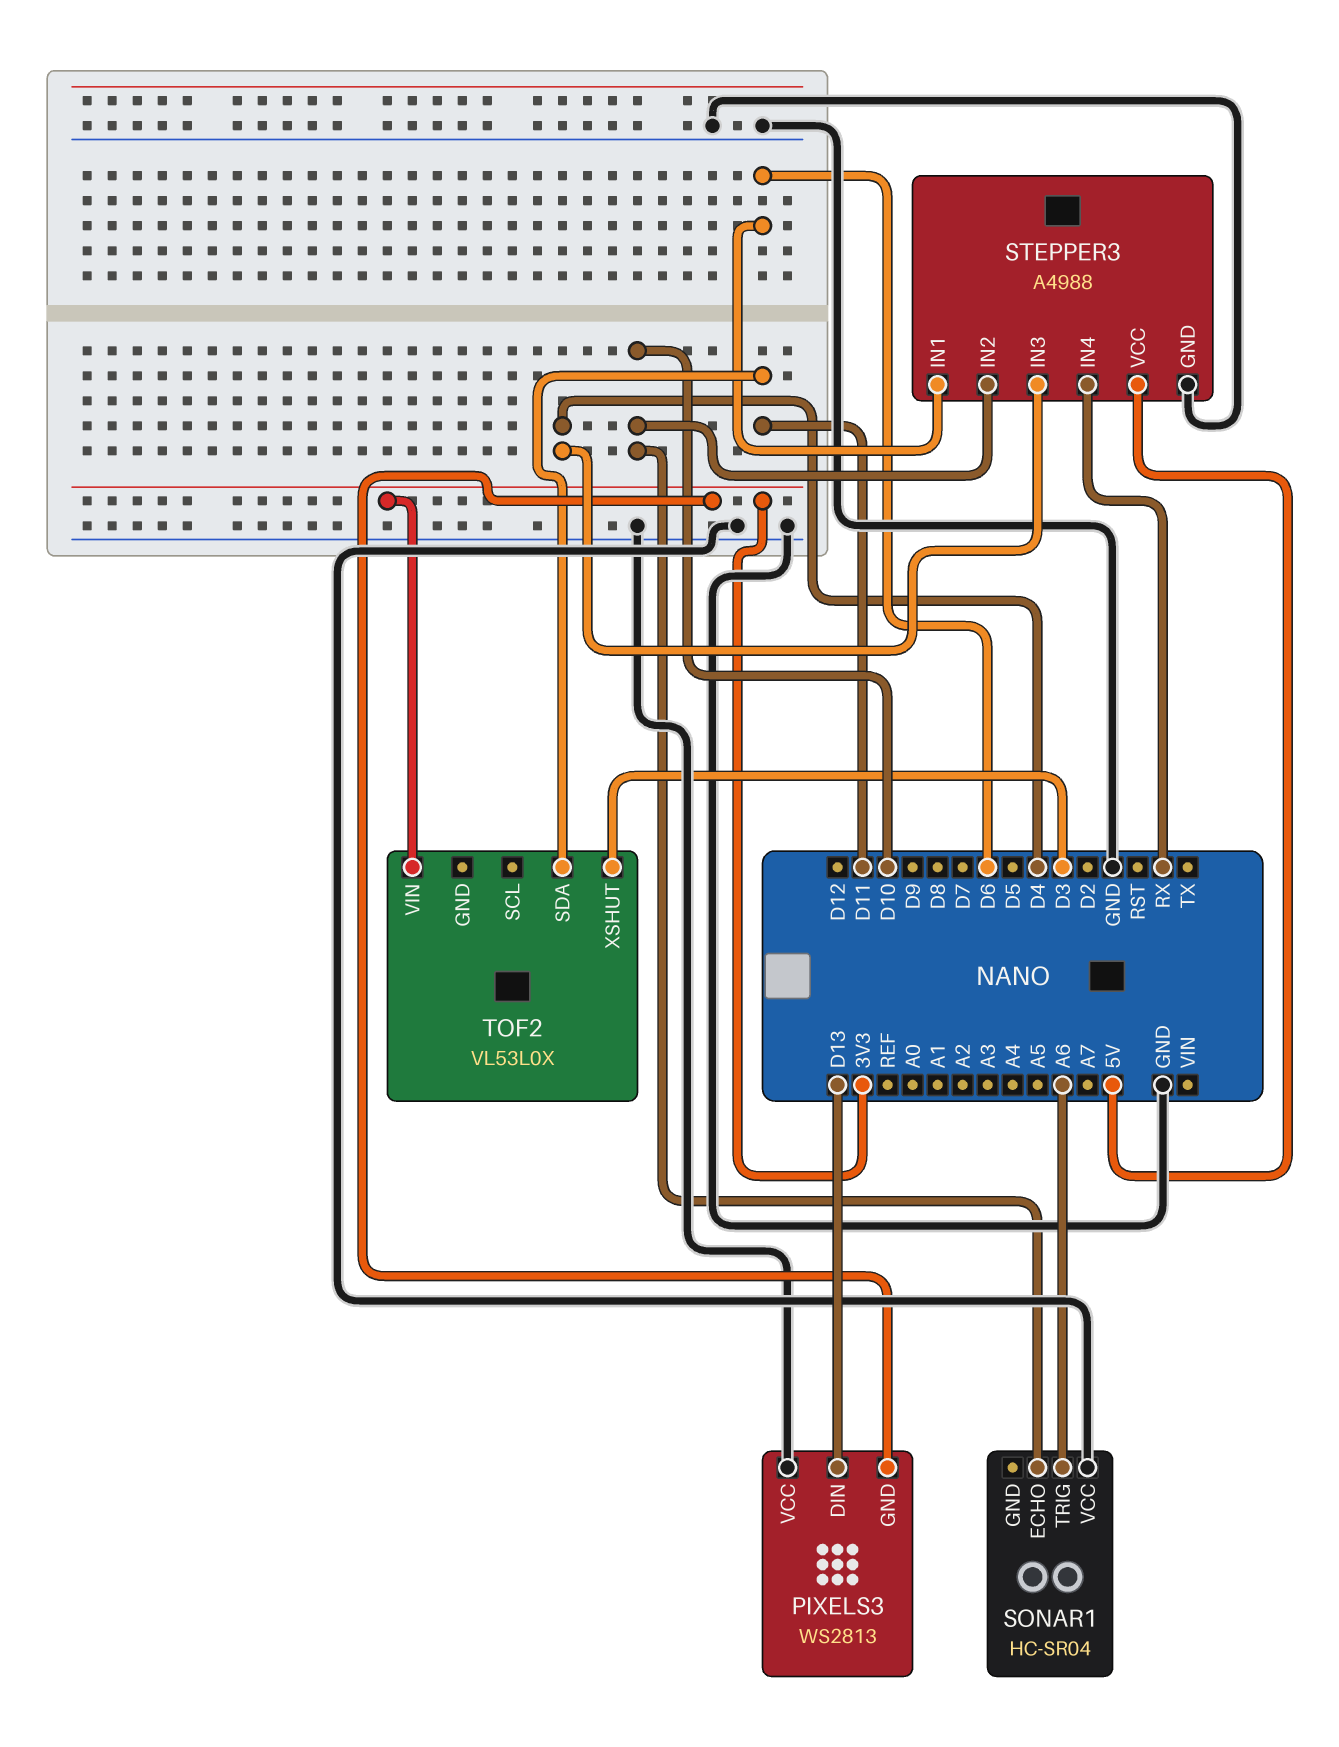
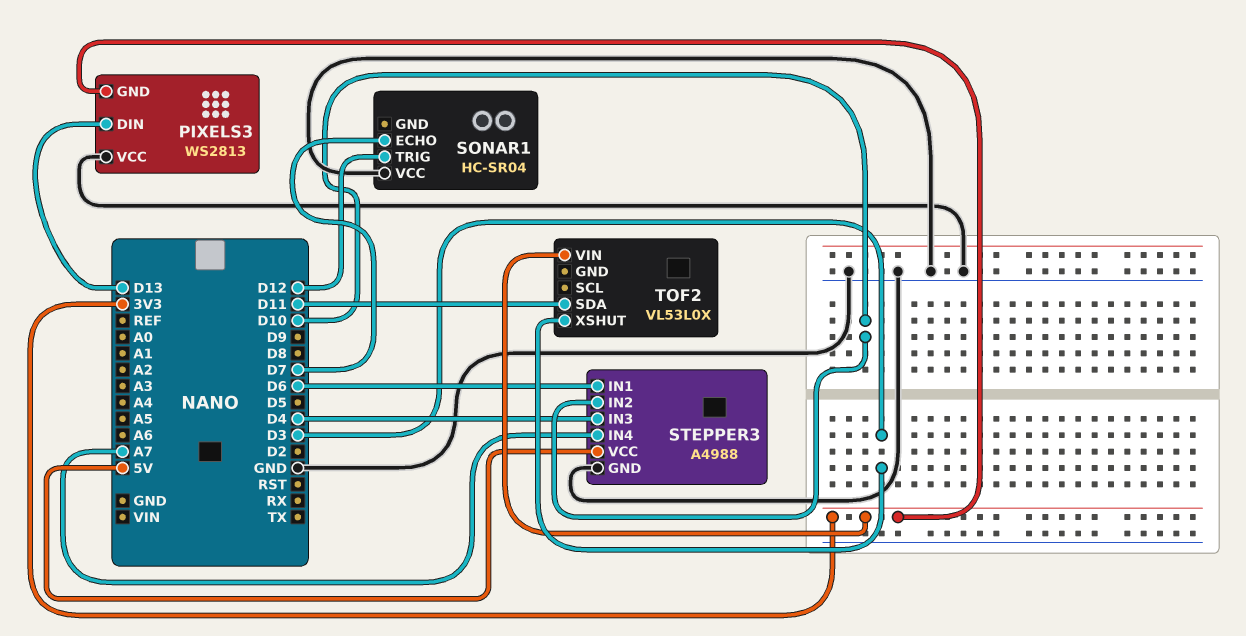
SONAR1 pin ECHO: D10 -> D7
SONAR1 pin TRIG: A6 -> D12
STEPPER3 pin IN4: RX -> A7

